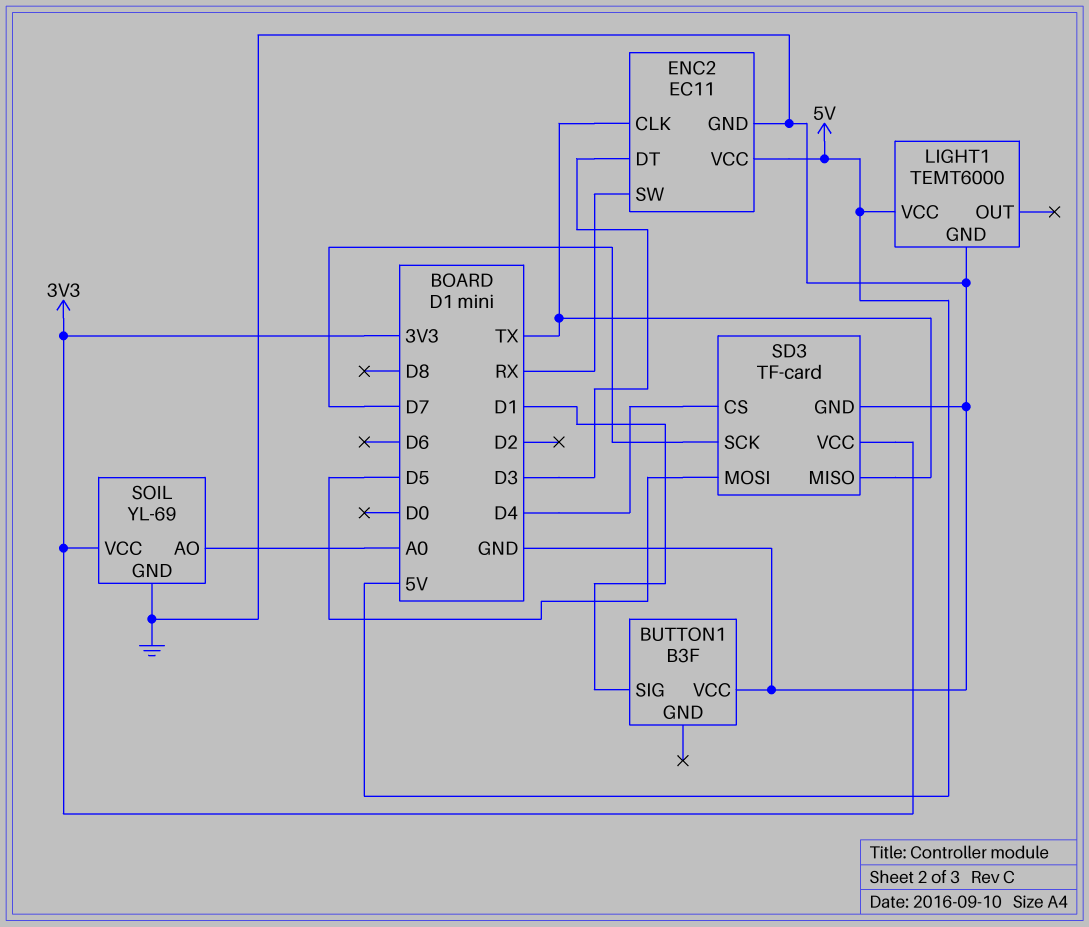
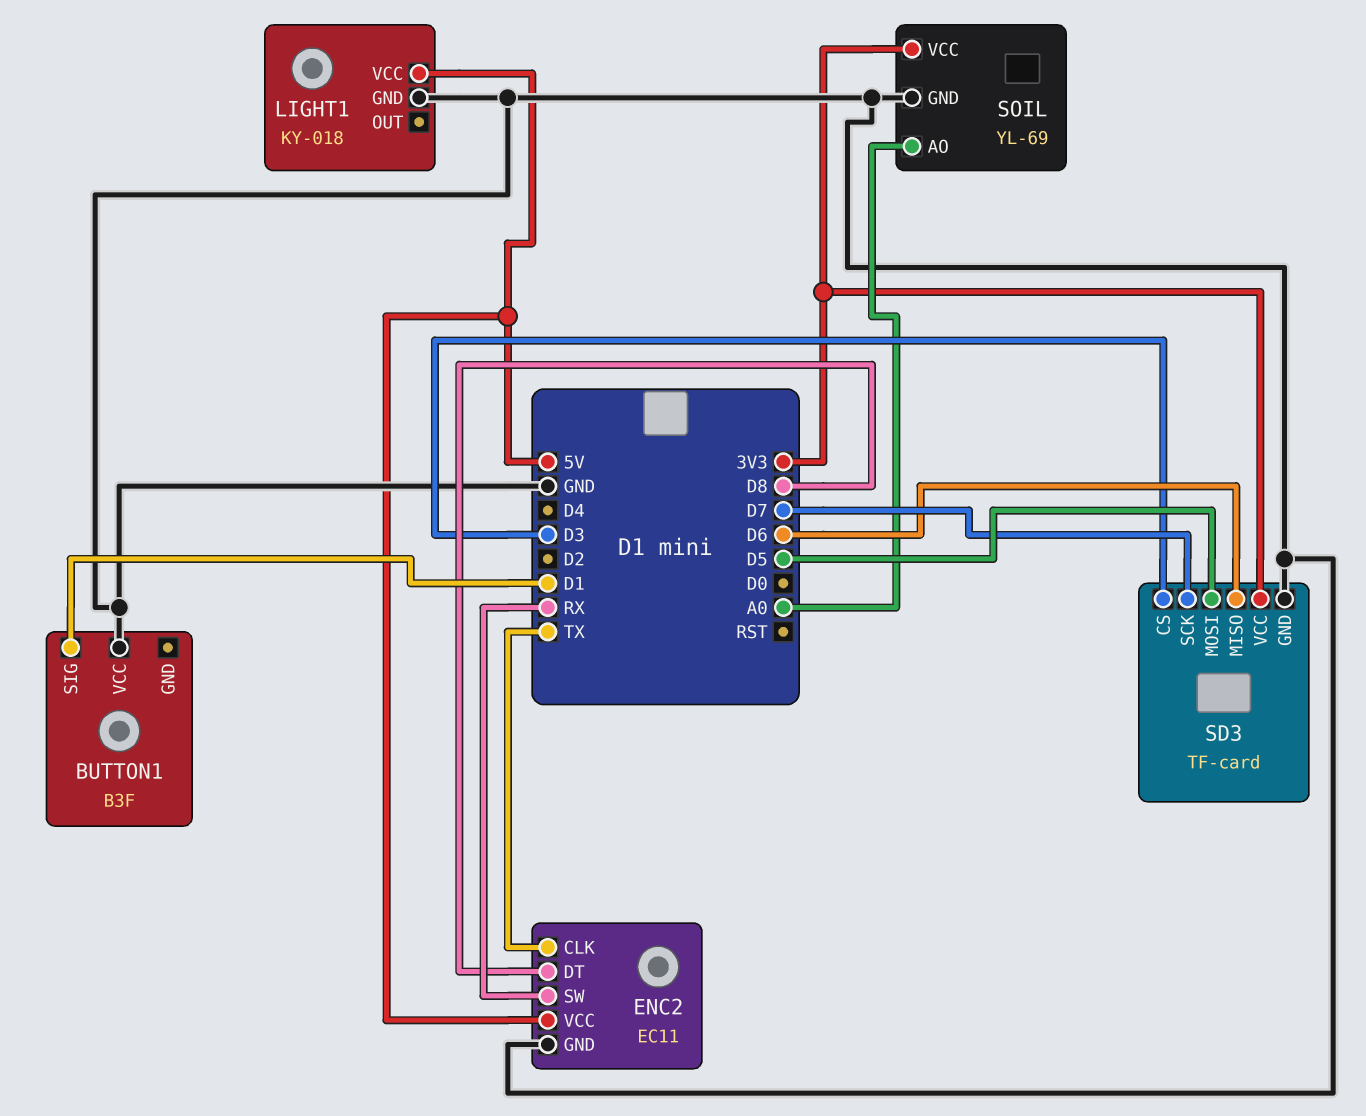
ENC2 pin DT: D3 -> D8
LIGHT1: TEMT6000 -> KY-018
SD3 pin CS: D4 -> D3
SD3 pin MISO: TX -> D6

